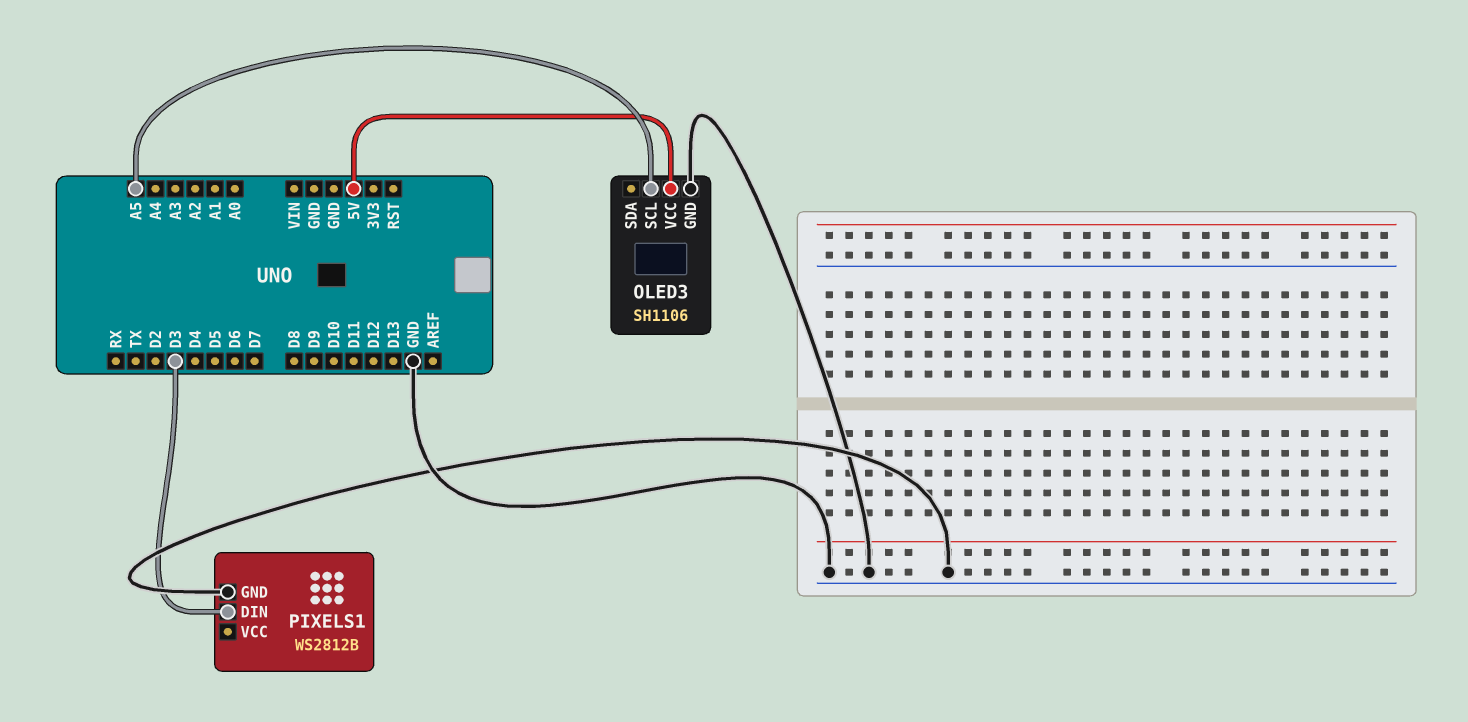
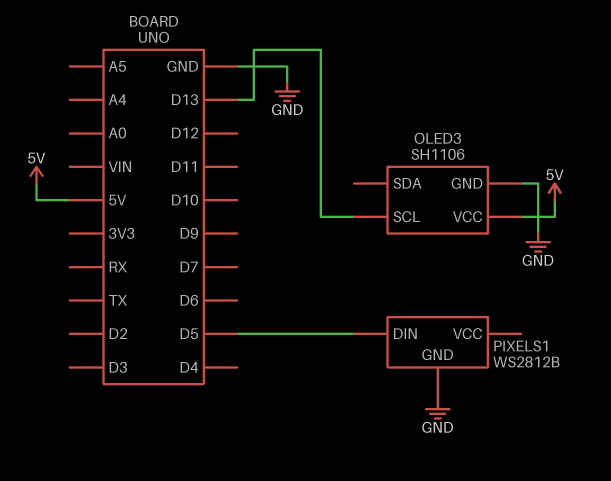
OLED3 pin SCL: A5 -> D13
PIXELS1 pin DIN: D3 -> D5

